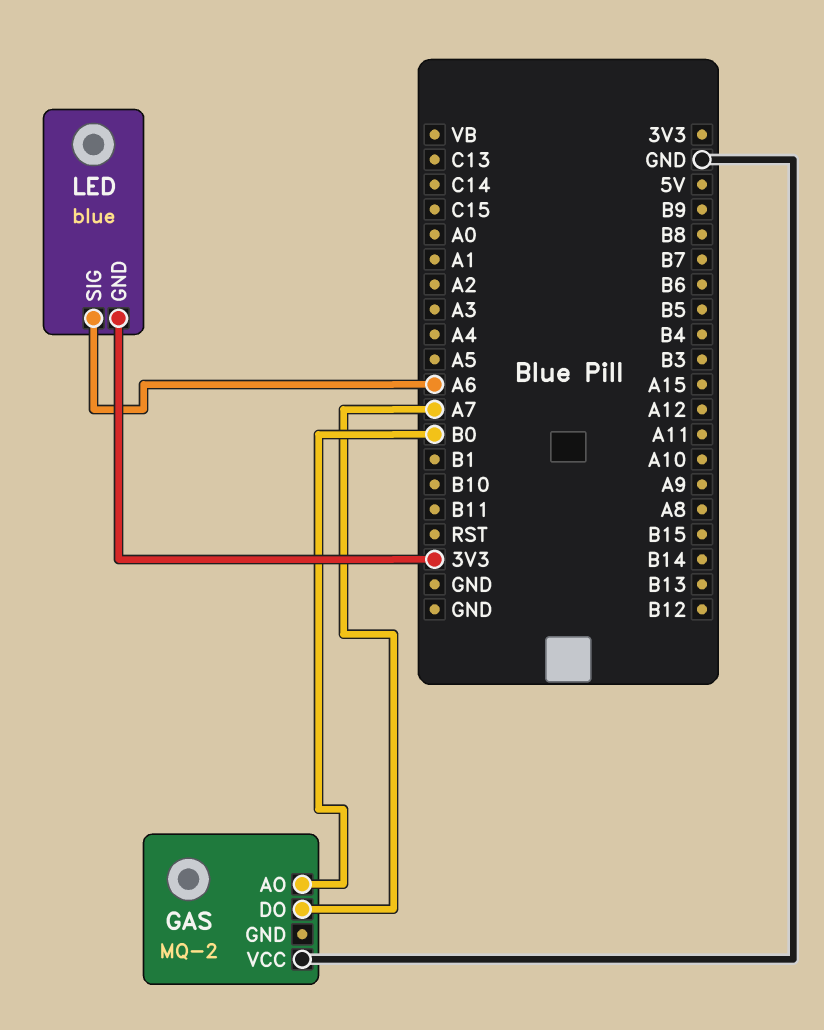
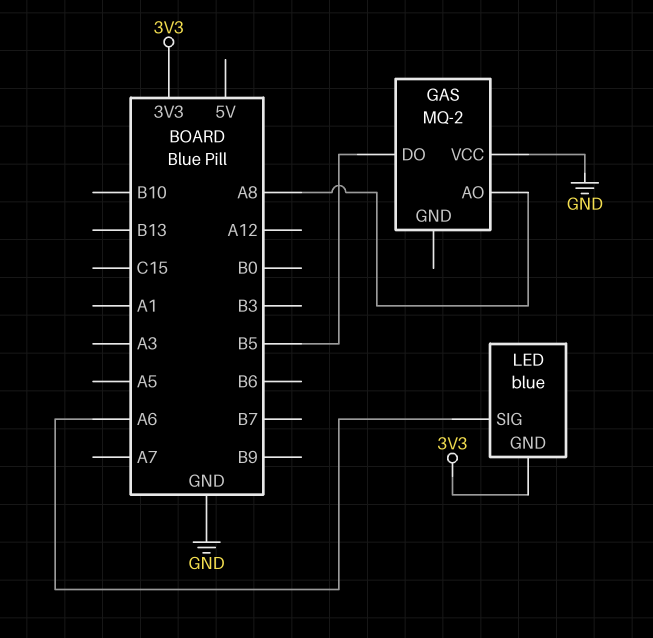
GAS pin AO: B0 -> A8
GAS pin DO: A7 -> B5

